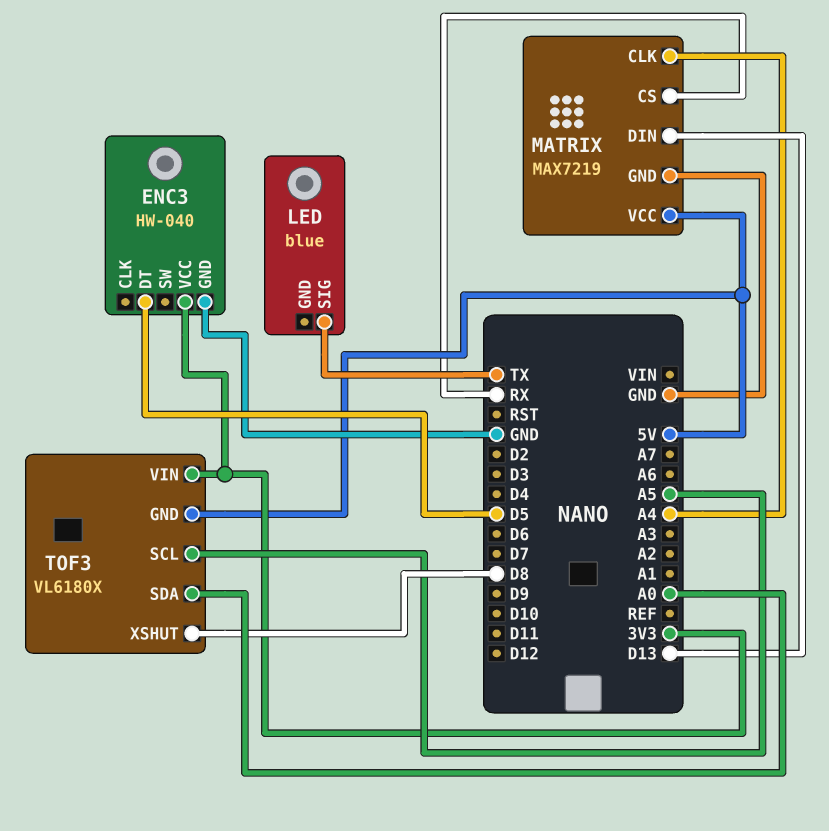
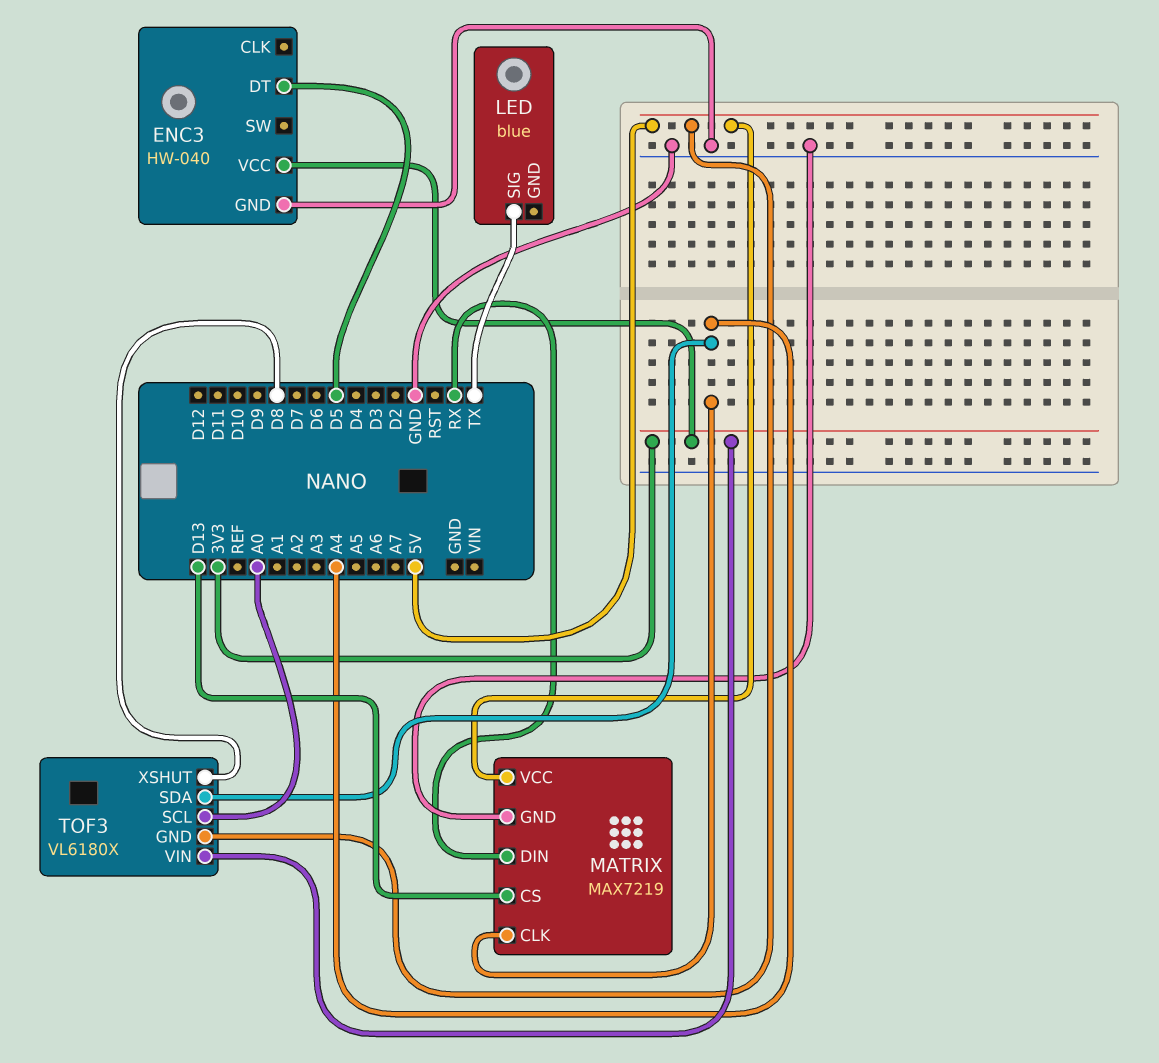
MATRIX pin CS: RX -> D13
MATRIX pin DIN: D13 -> RX
TOF3 pin SCL: A5 -> A0
TOF3 pin SDA: A0 -> A4

